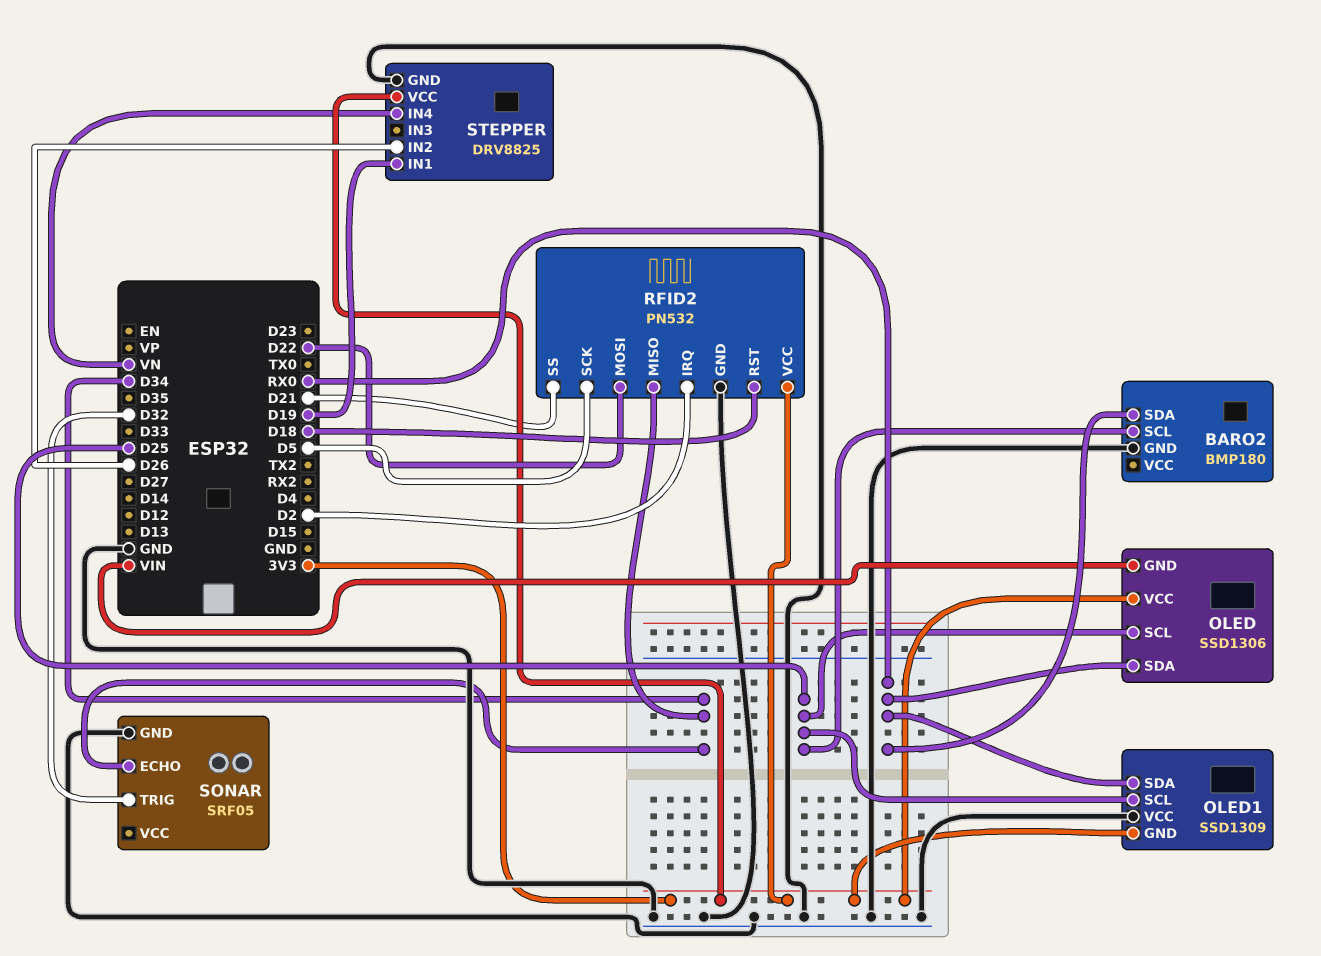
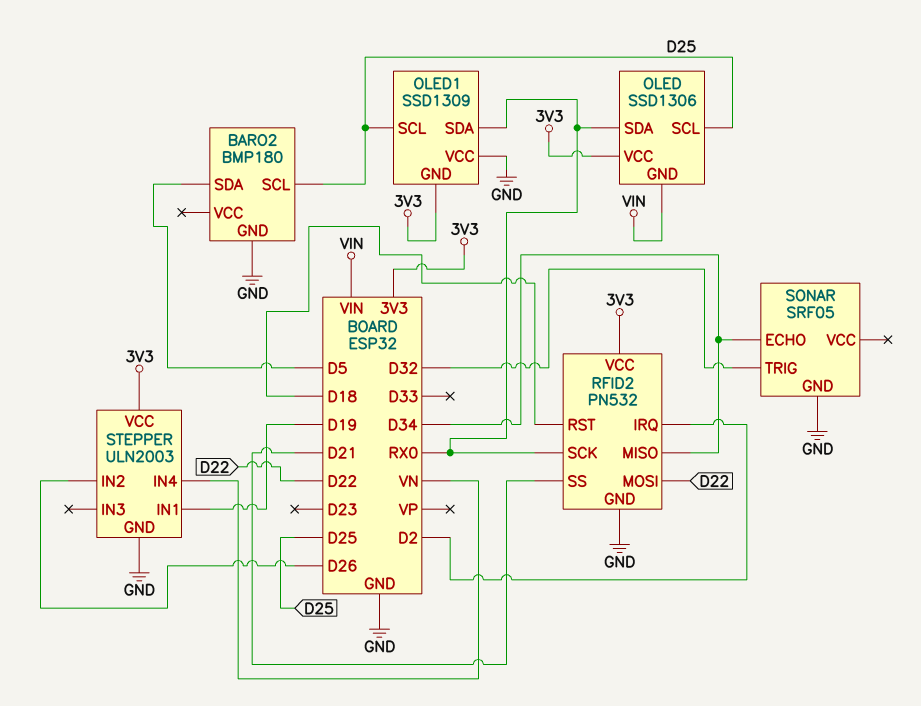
BARO2 pin SDA: RX0 -> D5
RFID2 pin SCK: D5 -> RX0
STEPPER: DRV8825 -> ULN2003

